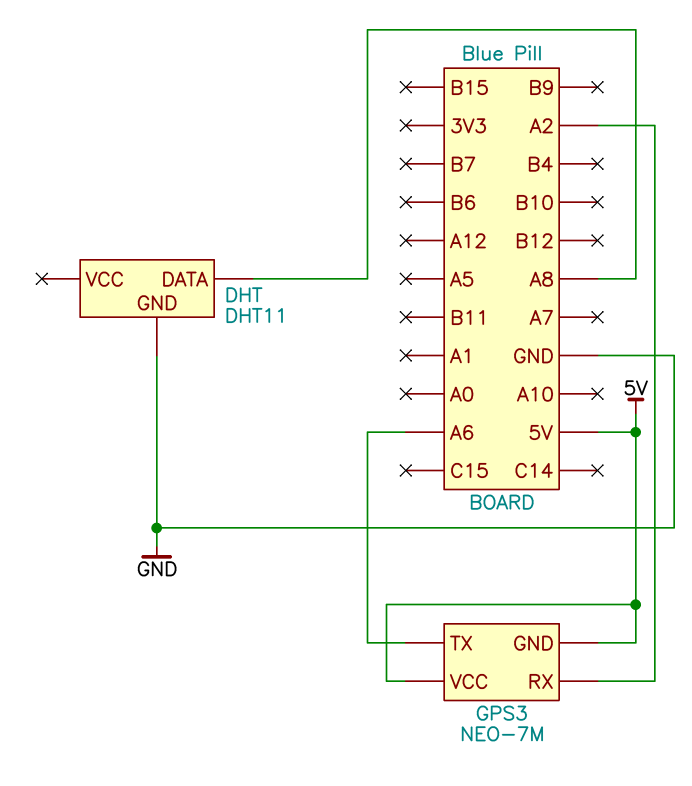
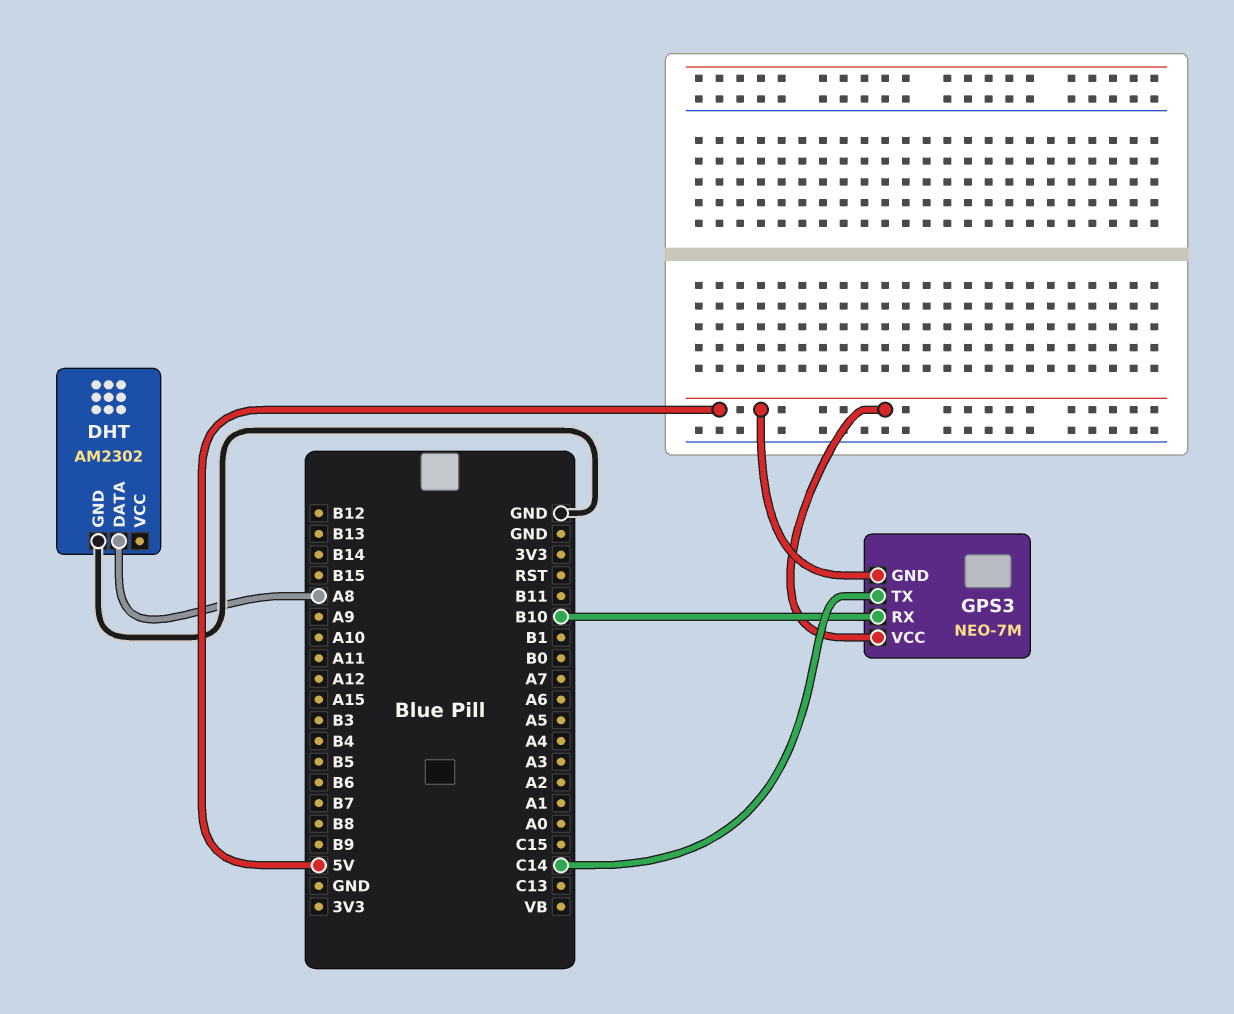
DHT: DHT11 -> AM2302
GPS3 pin RX: A2 -> B10
GPS3 pin TX: A6 -> C14

